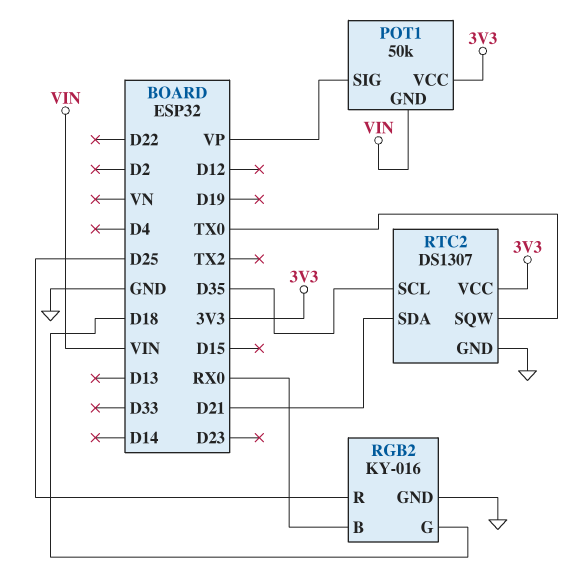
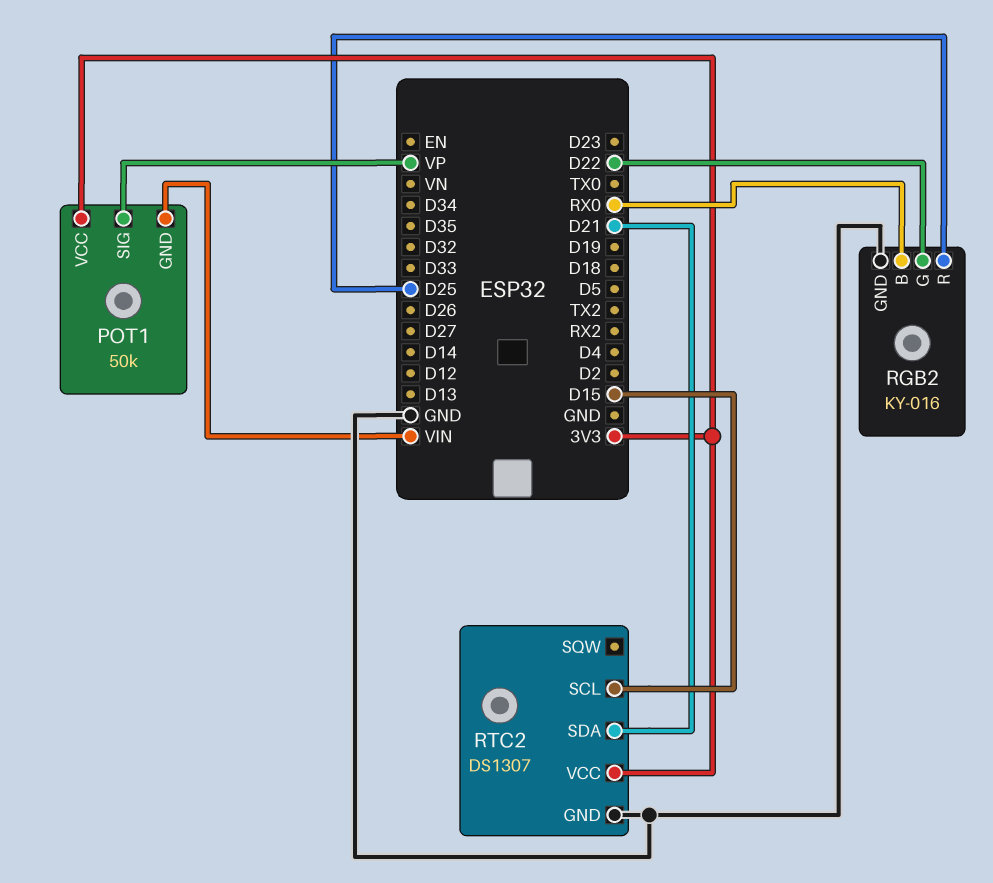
RGB2 pin G: D18 -> D22
RTC2 pin SCL: D35 -> D15
RTC2 pin SQW: TX0 -> none

